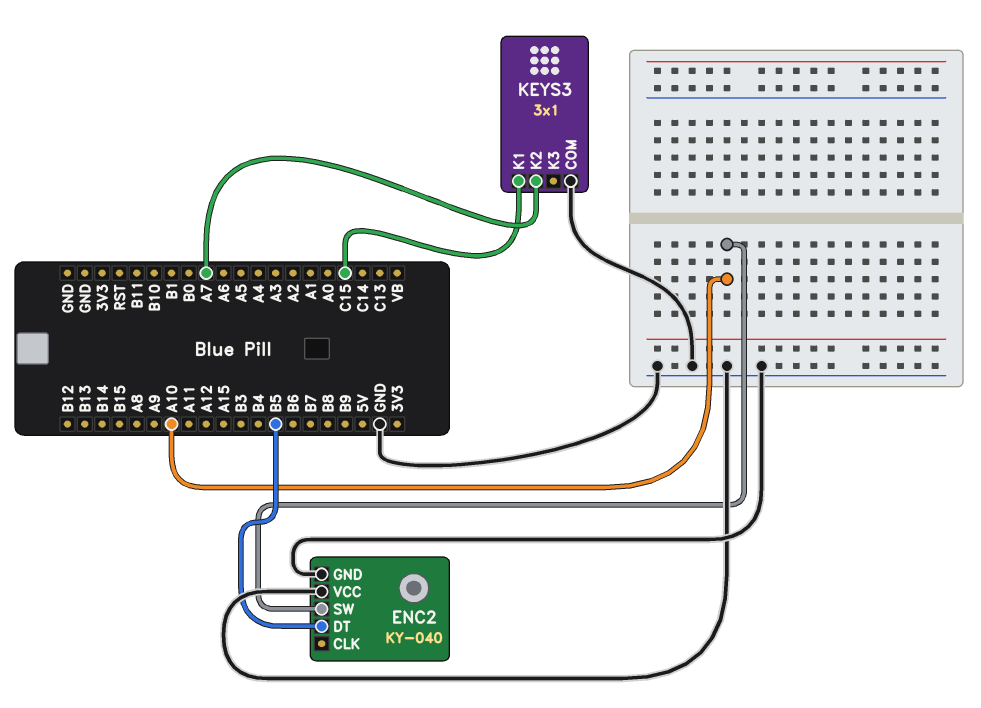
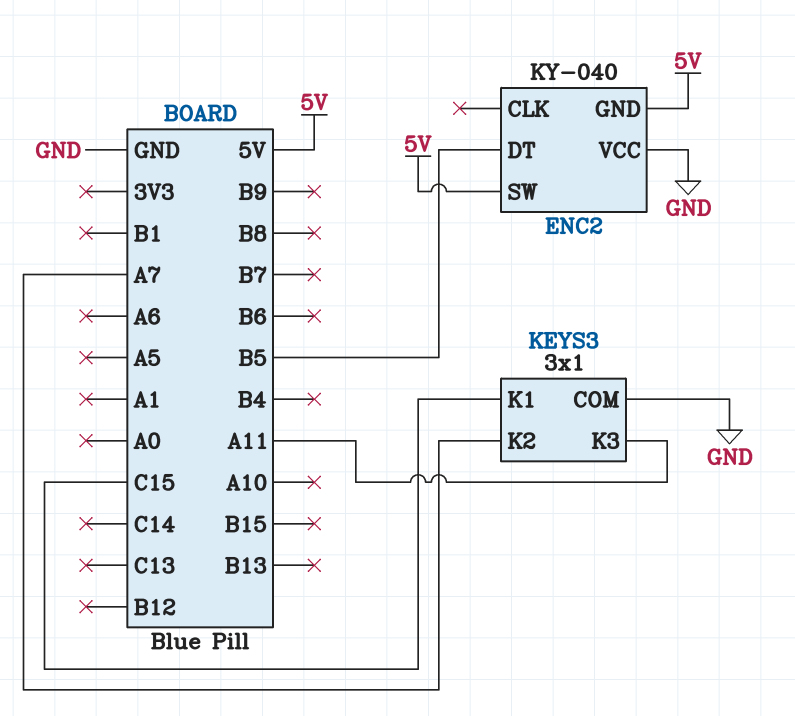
ENC2 pin GND: GND -> 5V
ENC2 pin SW: A10 -> 5V
KEYS3 pin K3: none -> A11

